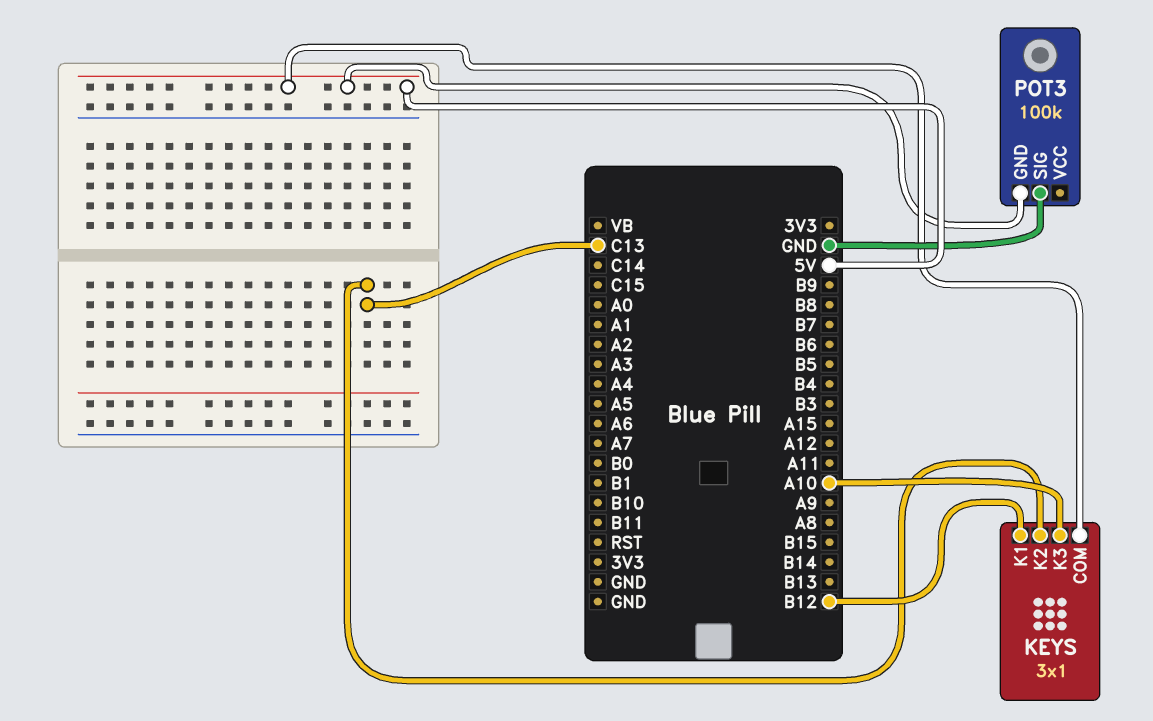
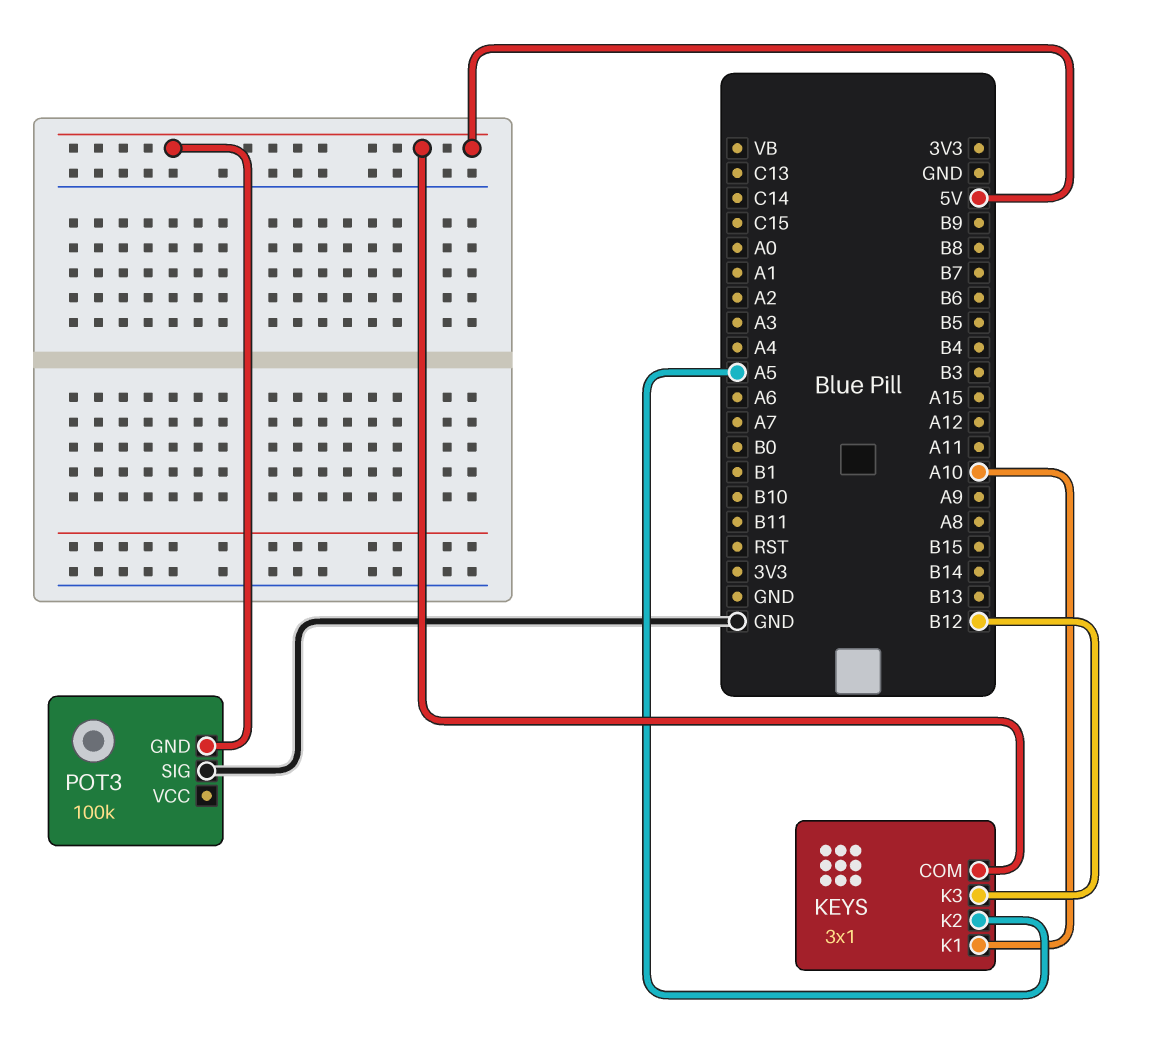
KEYS pin K1: B12 -> A10
KEYS pin K2: C13 -> A5
KEYS pin K3: A10 -> B12

